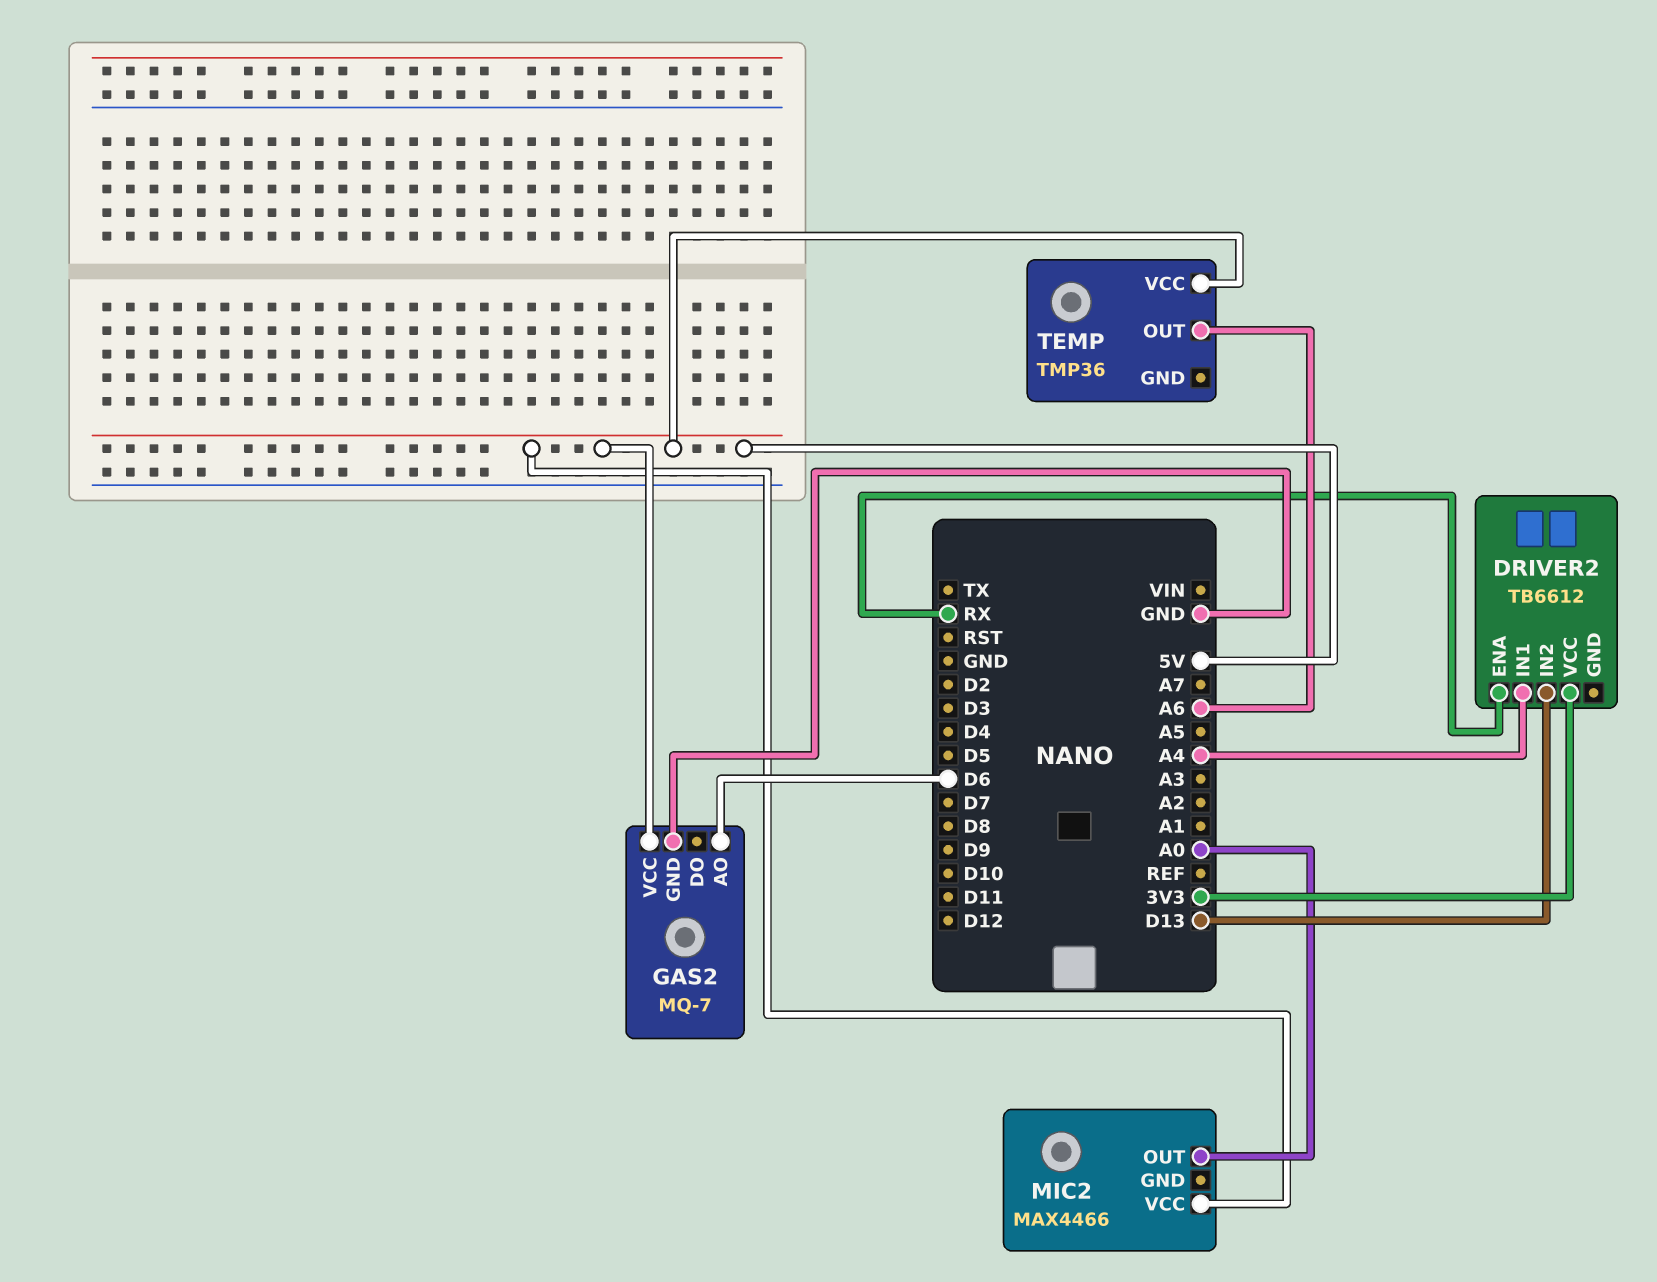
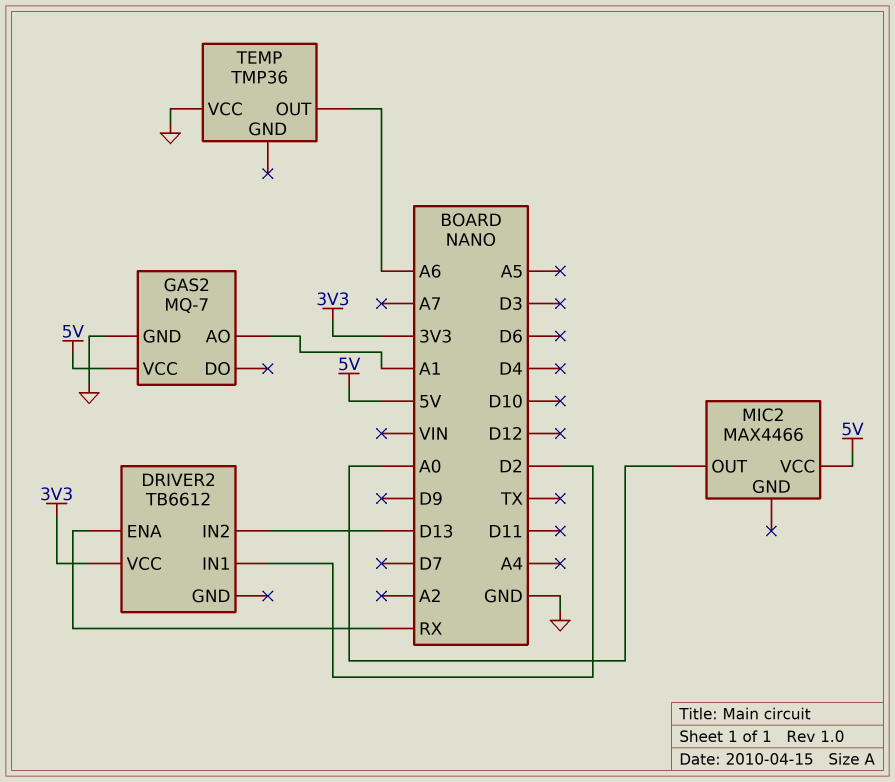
DRIVER2 pin IN1: A4 -> D2
GAS2 pin AO: D6 -> A1
TEMP pin VCC: 5V -> GND

